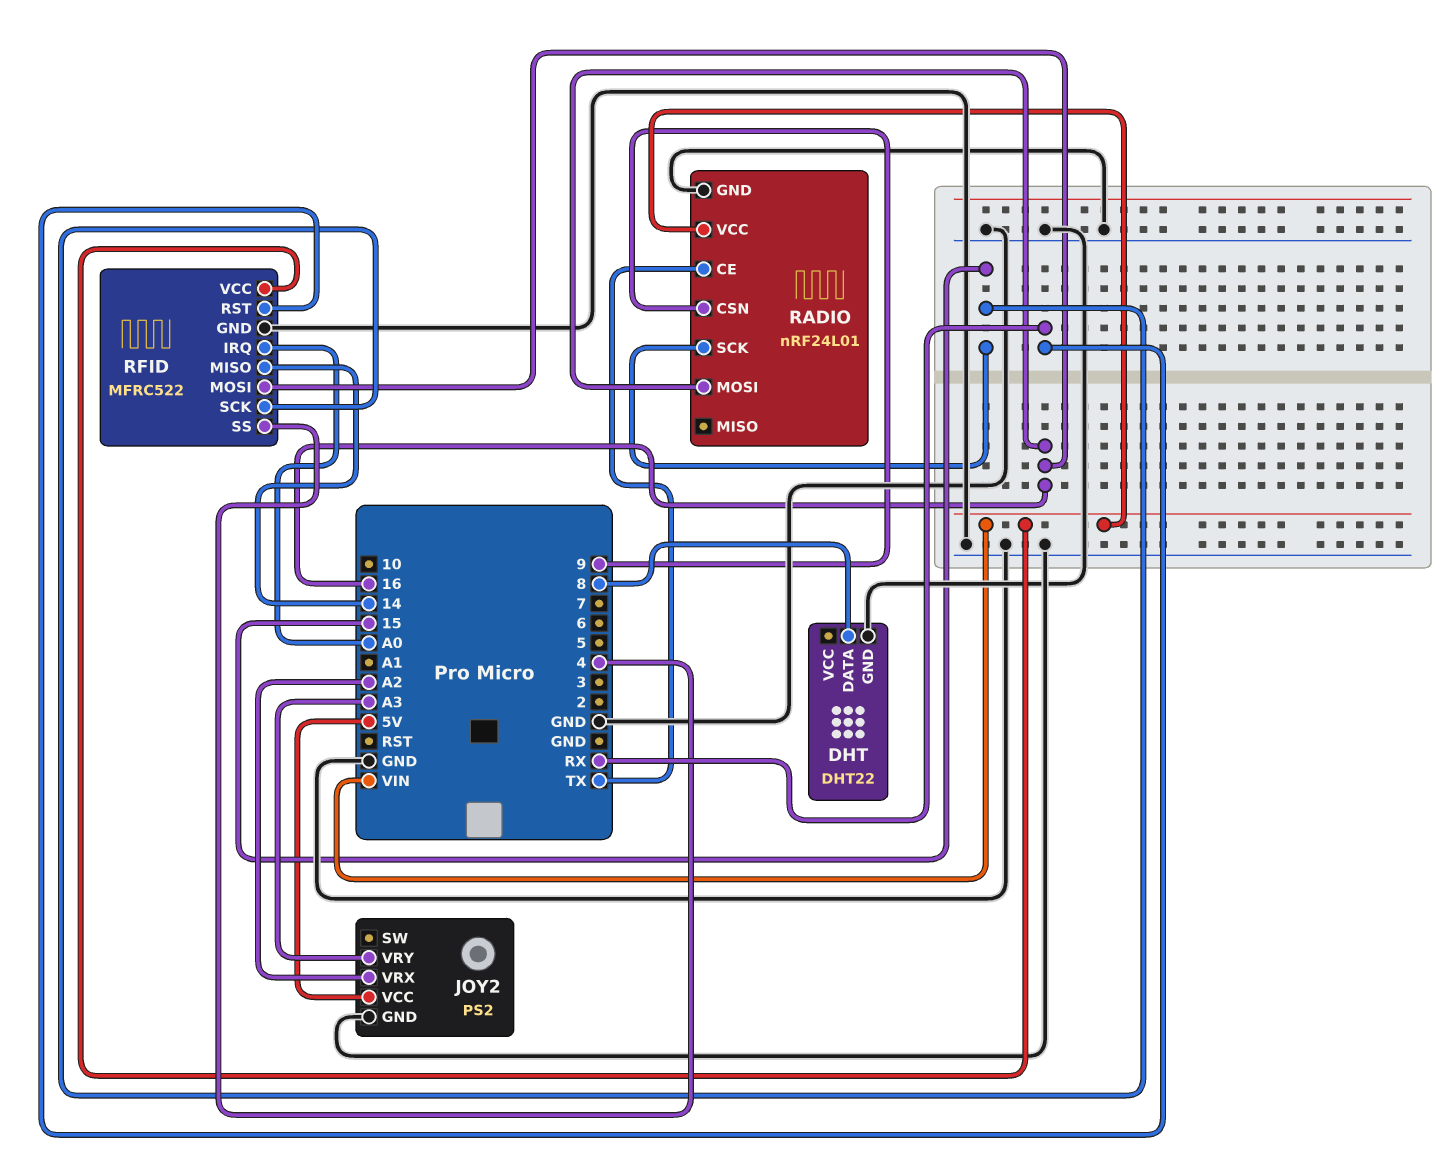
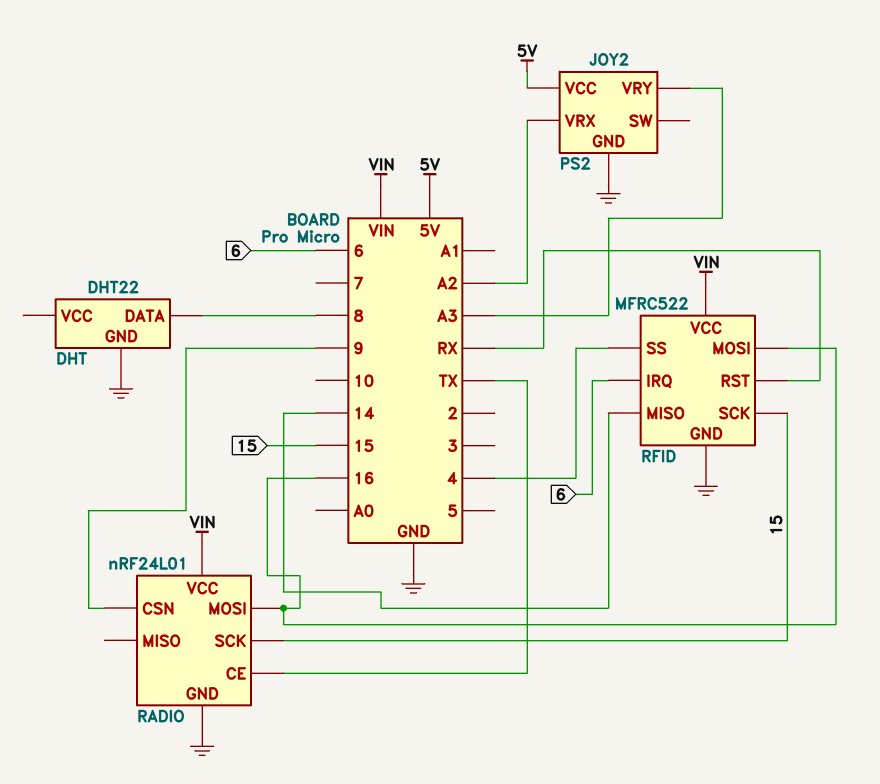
RFID pin IRQ: A0 -> 6

